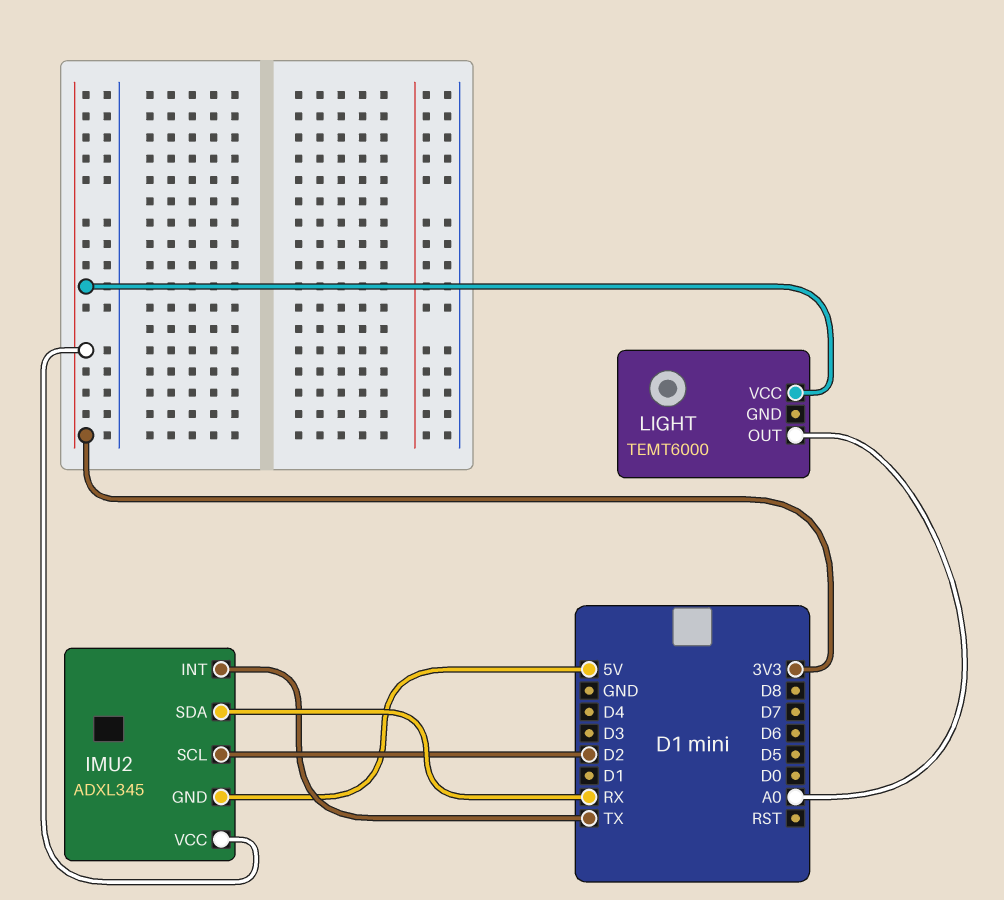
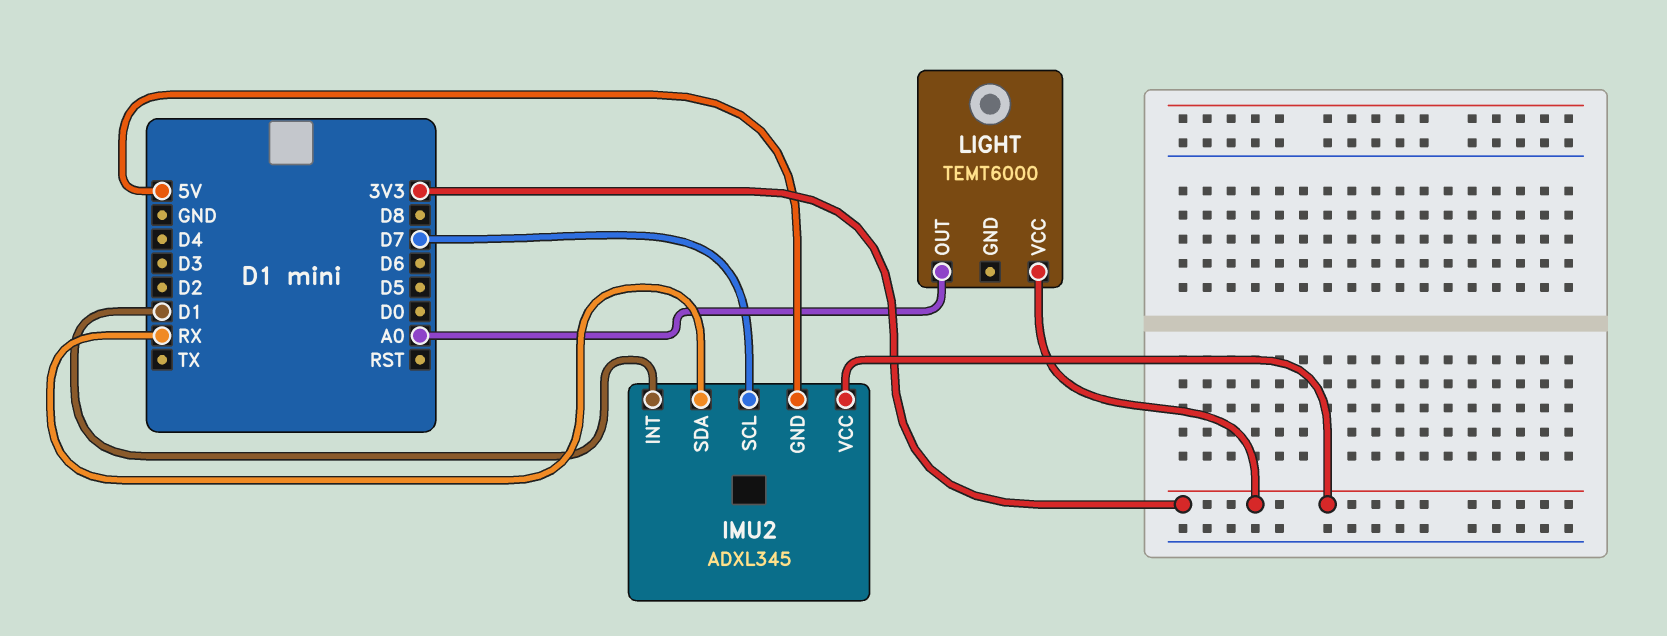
IMU2 pin INT: TX -> D1
IMU2 pin SCL: D2 -> D7

